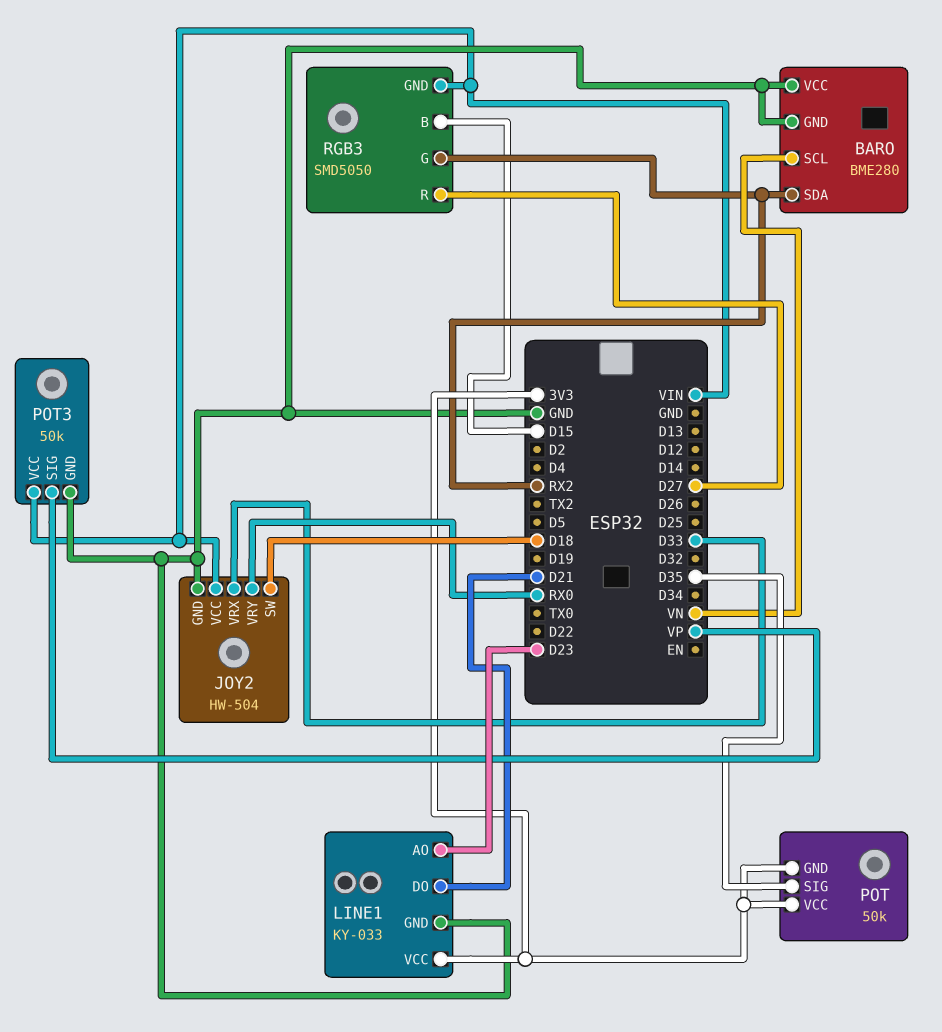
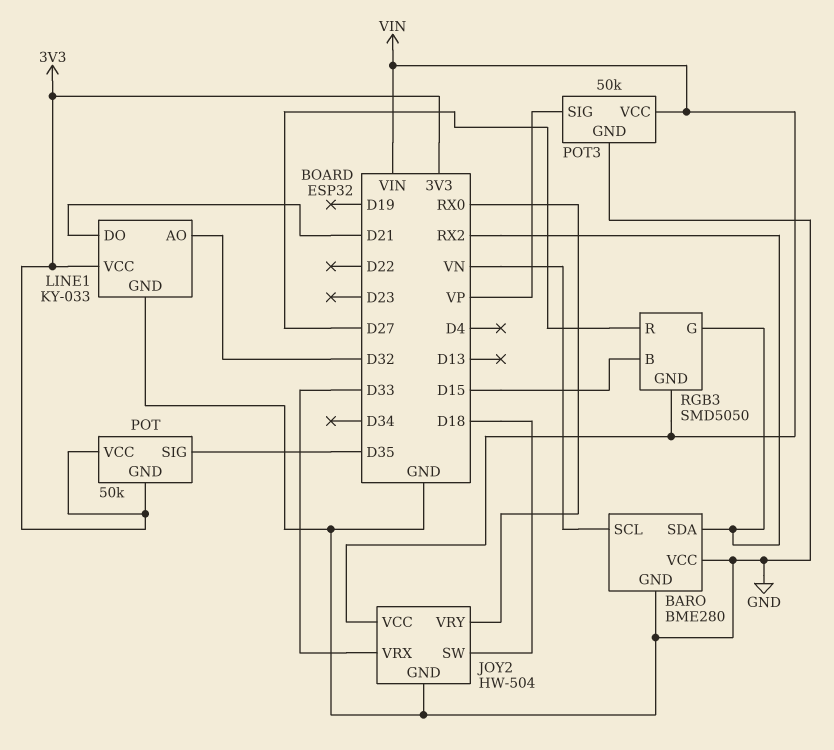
LINE1 pin AO: D23 -> D32

